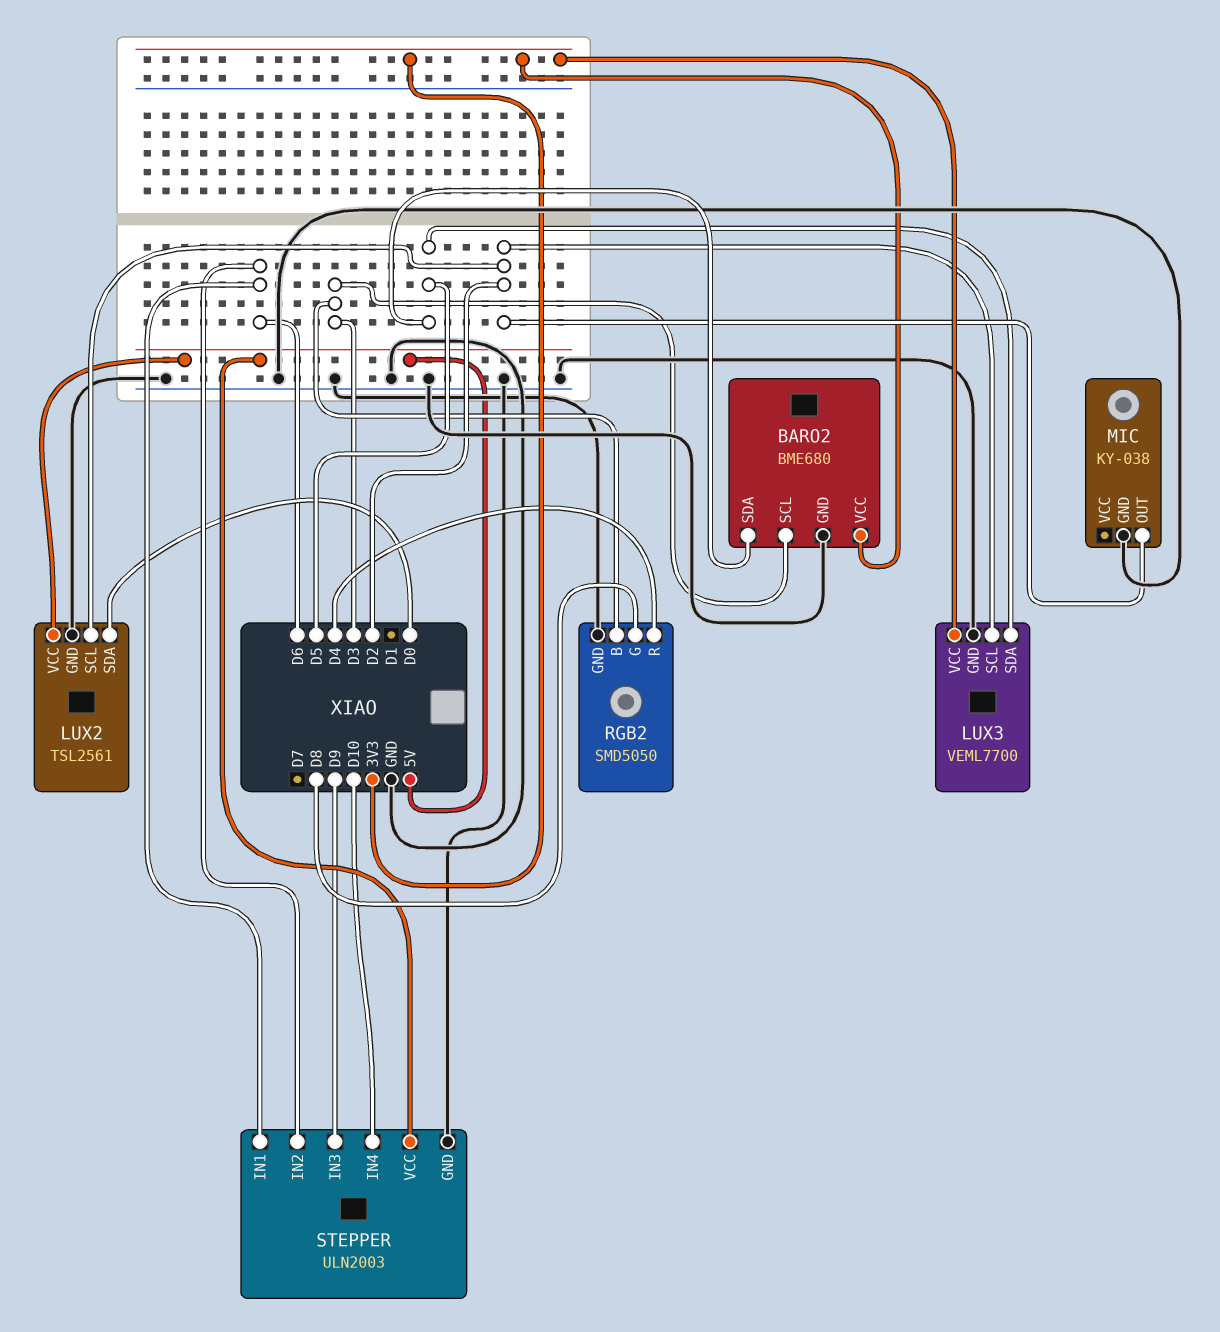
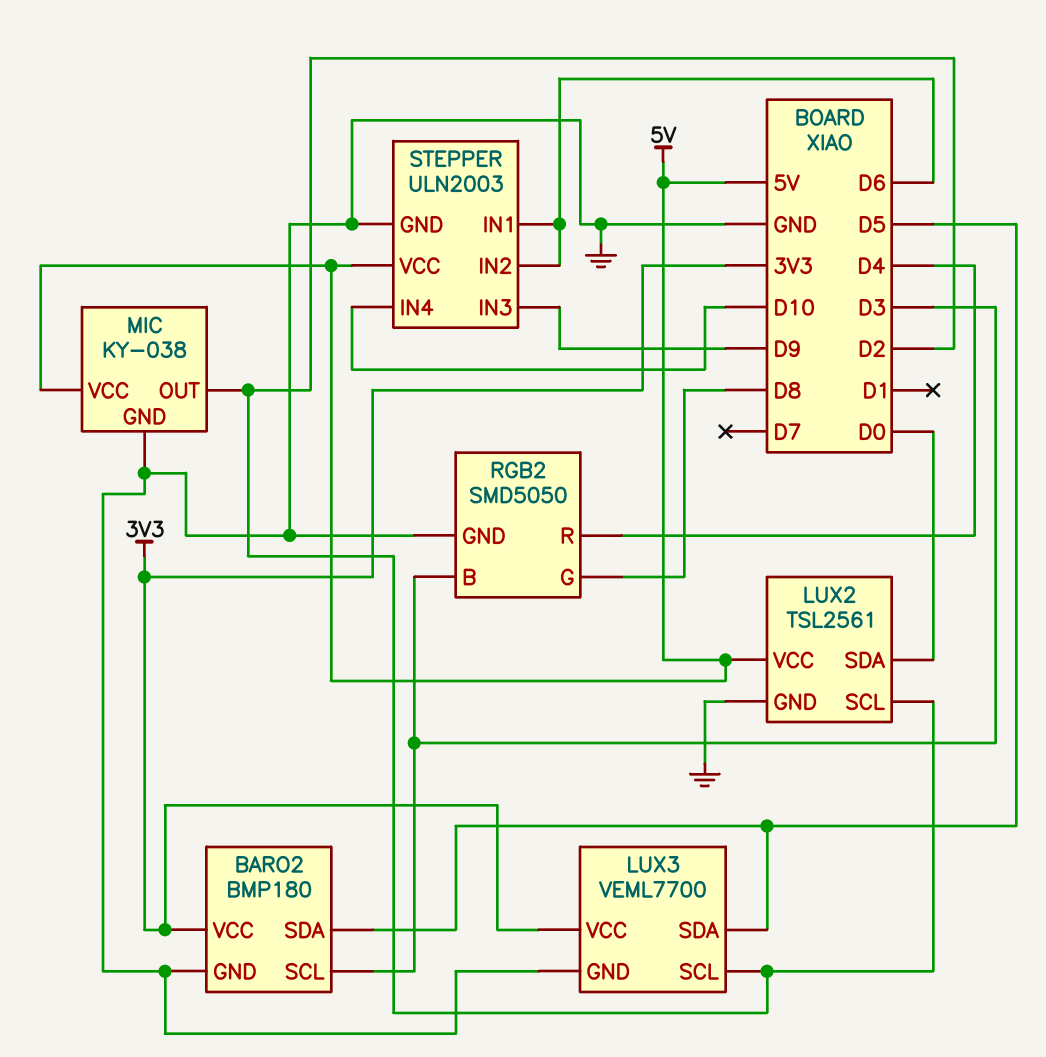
BARO2: BME680 -> BMP180
MIC pin VCC: none -> 5V

